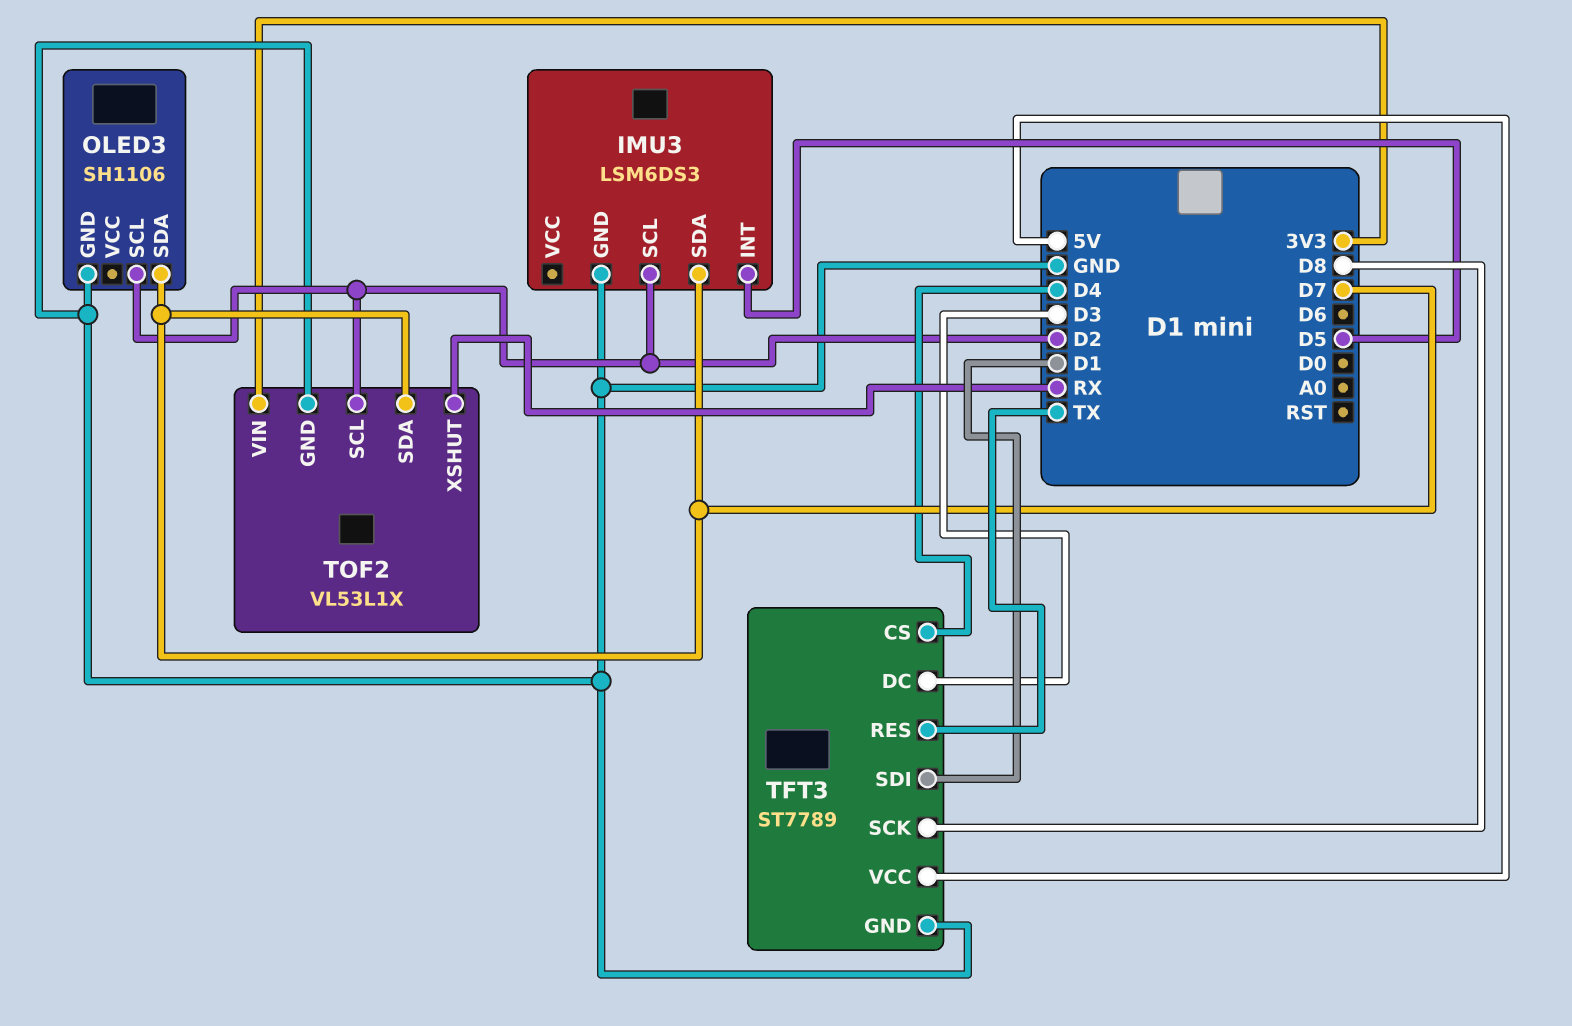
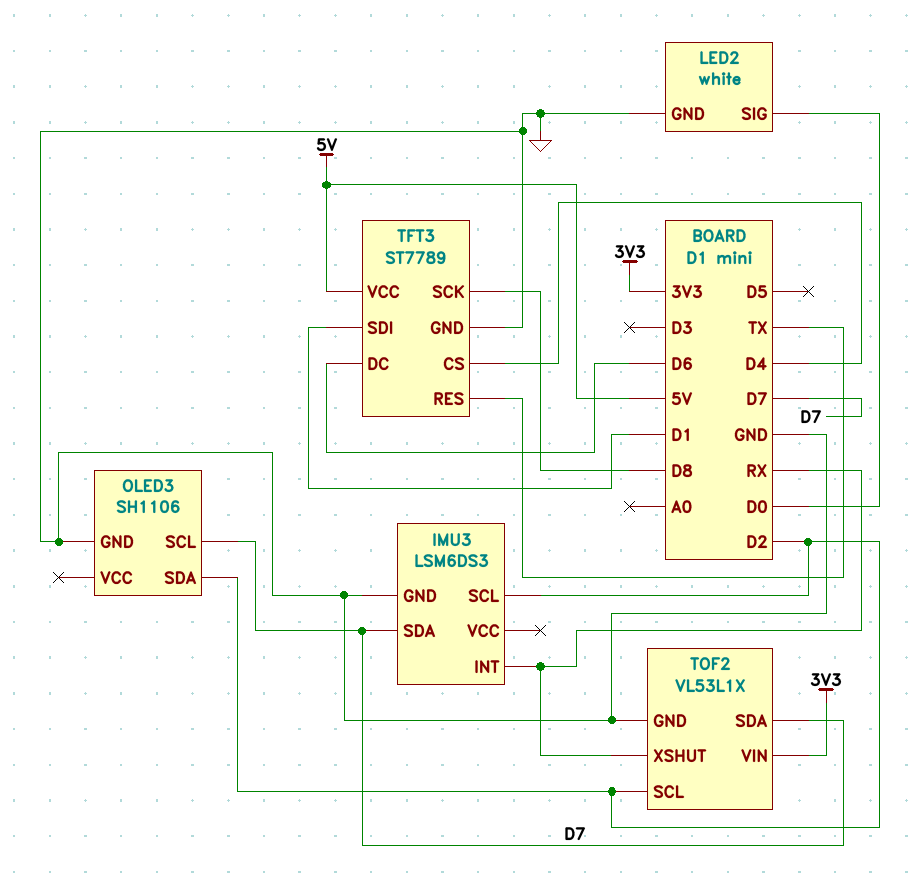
IMU3 pin INT: D5 -> RX
LED2: none -> white
LED2 pin GND: none -> GND
LED2 pin SIG: none -> D0
OLED3 pin SCL: D2 -> D7
OLED3 pin SDA: D7 -> D2
TFT3 pin DC: D3 -> D6

